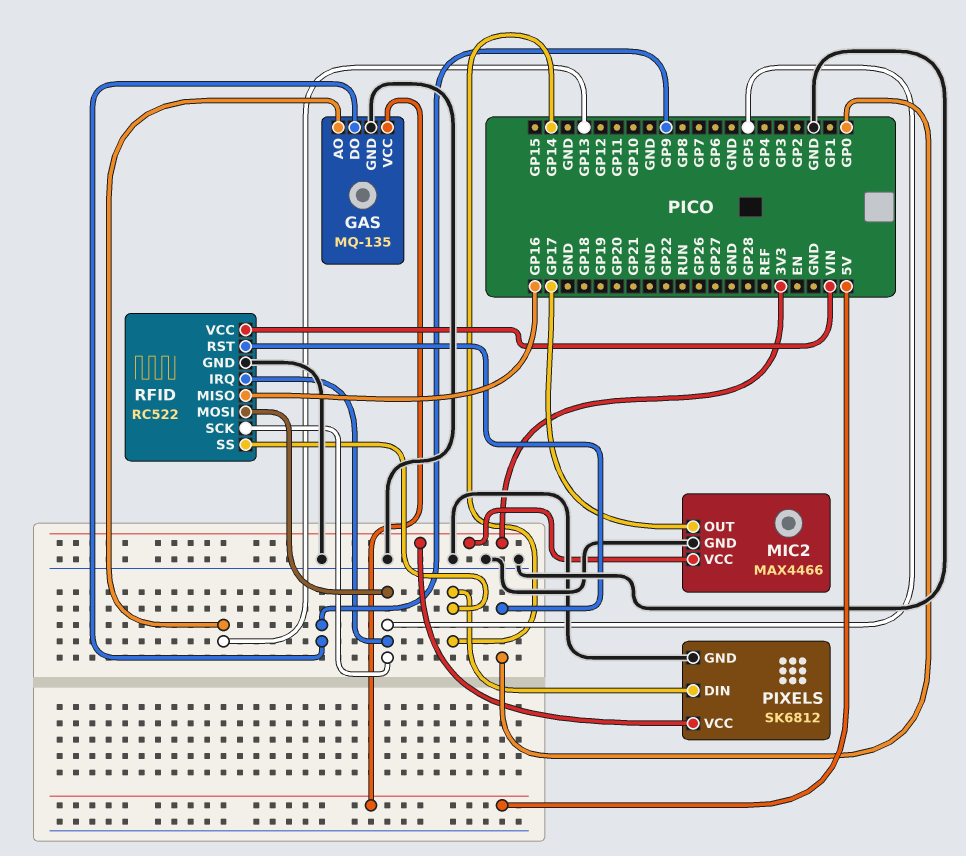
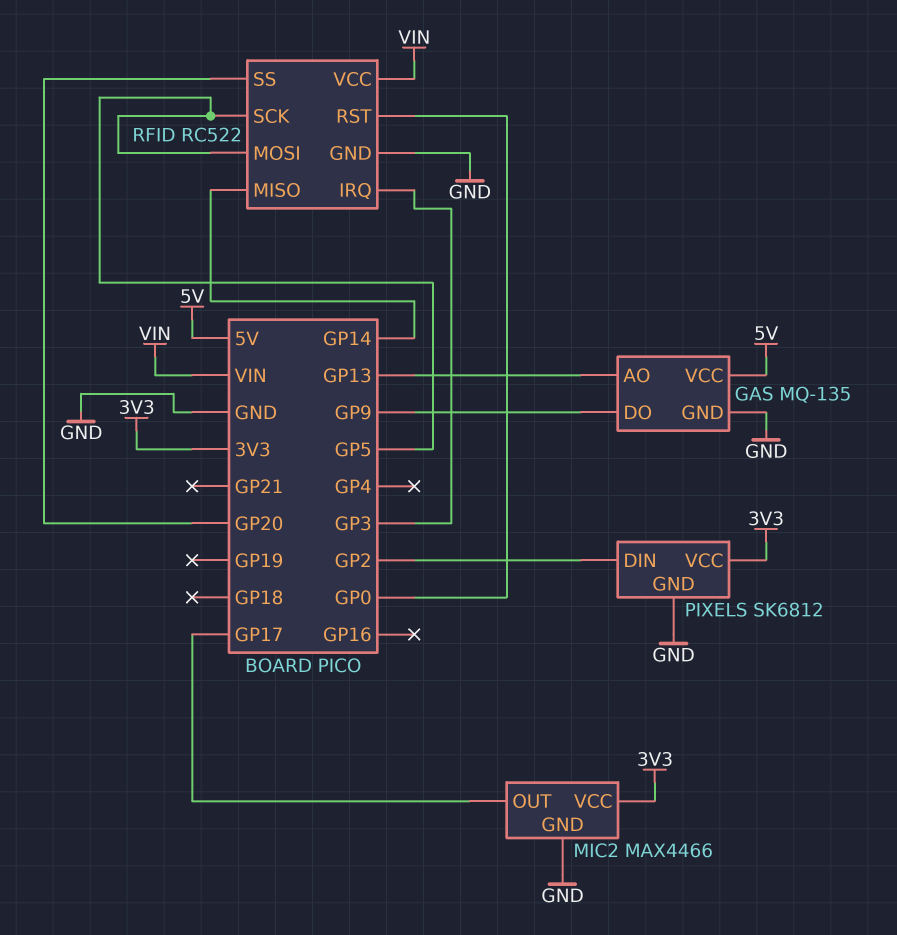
PIXELS pin DIN: GP14 -> GP2
RFID pin IRQ: GP5 -> GP3
RFID pin MISO: GP16 -> GP14
RFID pin SS: GP14 -> GP20

